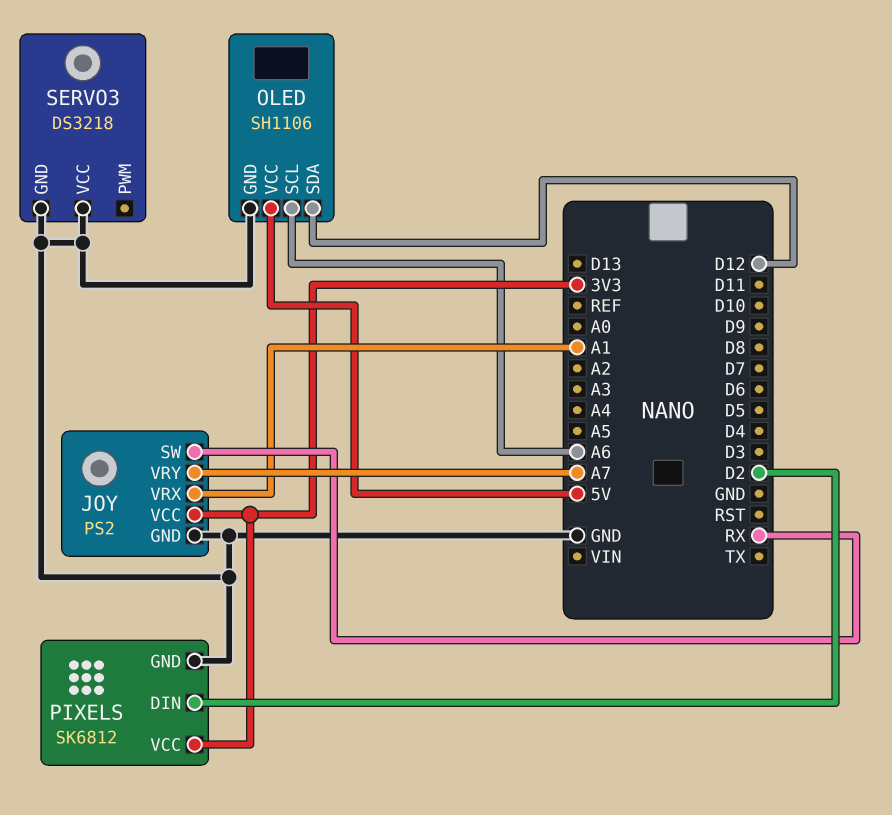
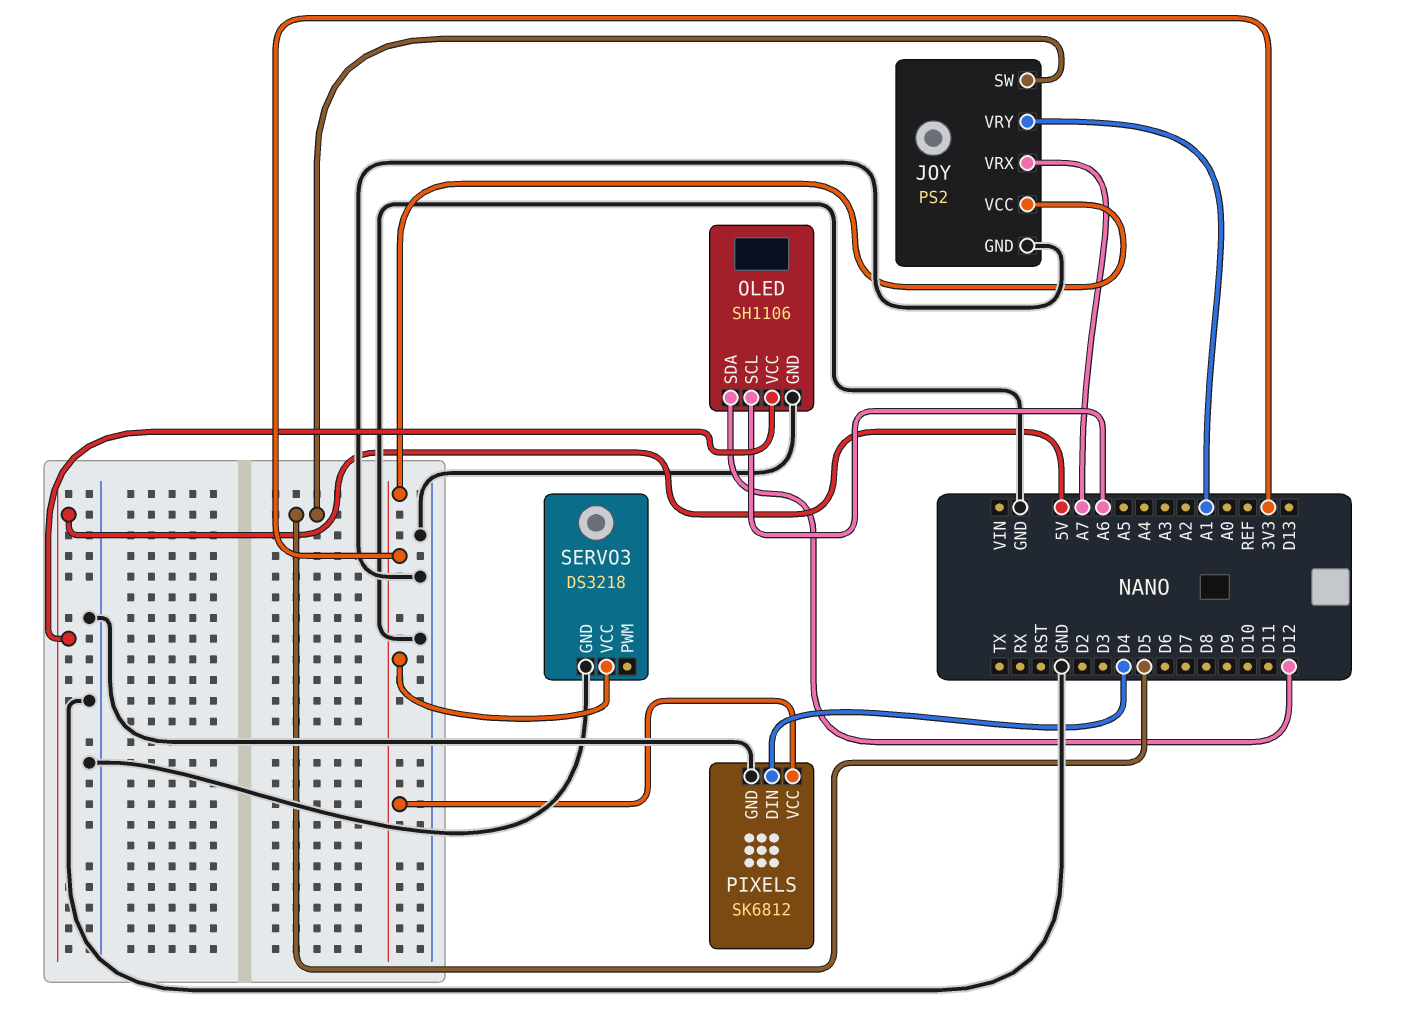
JOY pin SW: RX -> D5
JOY pin VRX: A1 -> A7
JOY pin VRY: A7 -> A1
PIXELS pin DIN: D2 -> D4
SERVO3 pin VCC: GND -> 3V3

